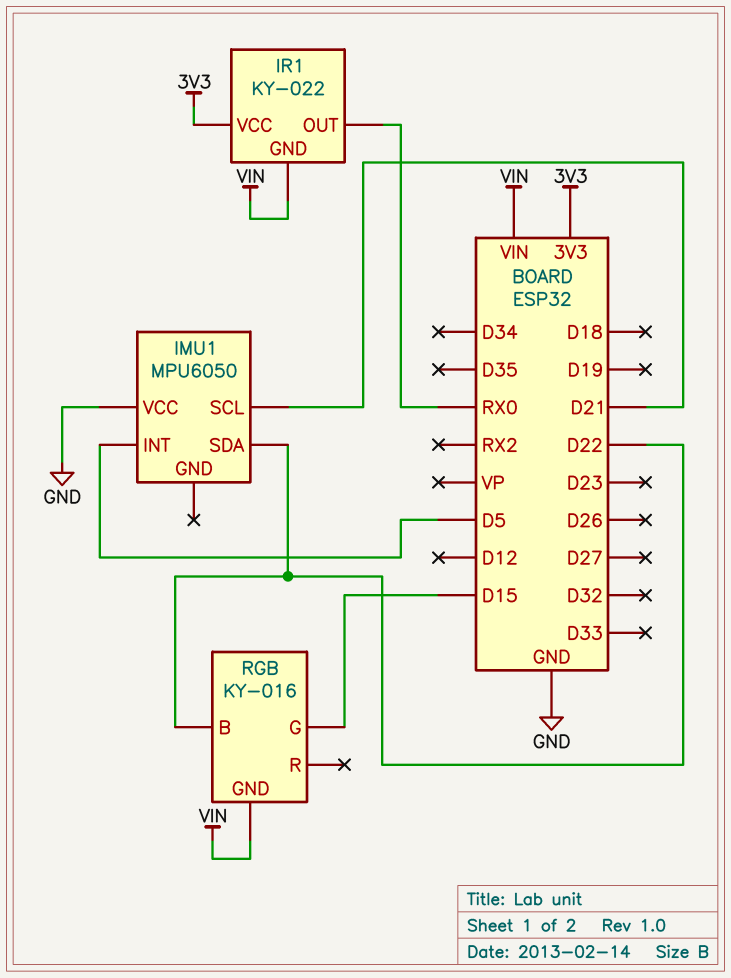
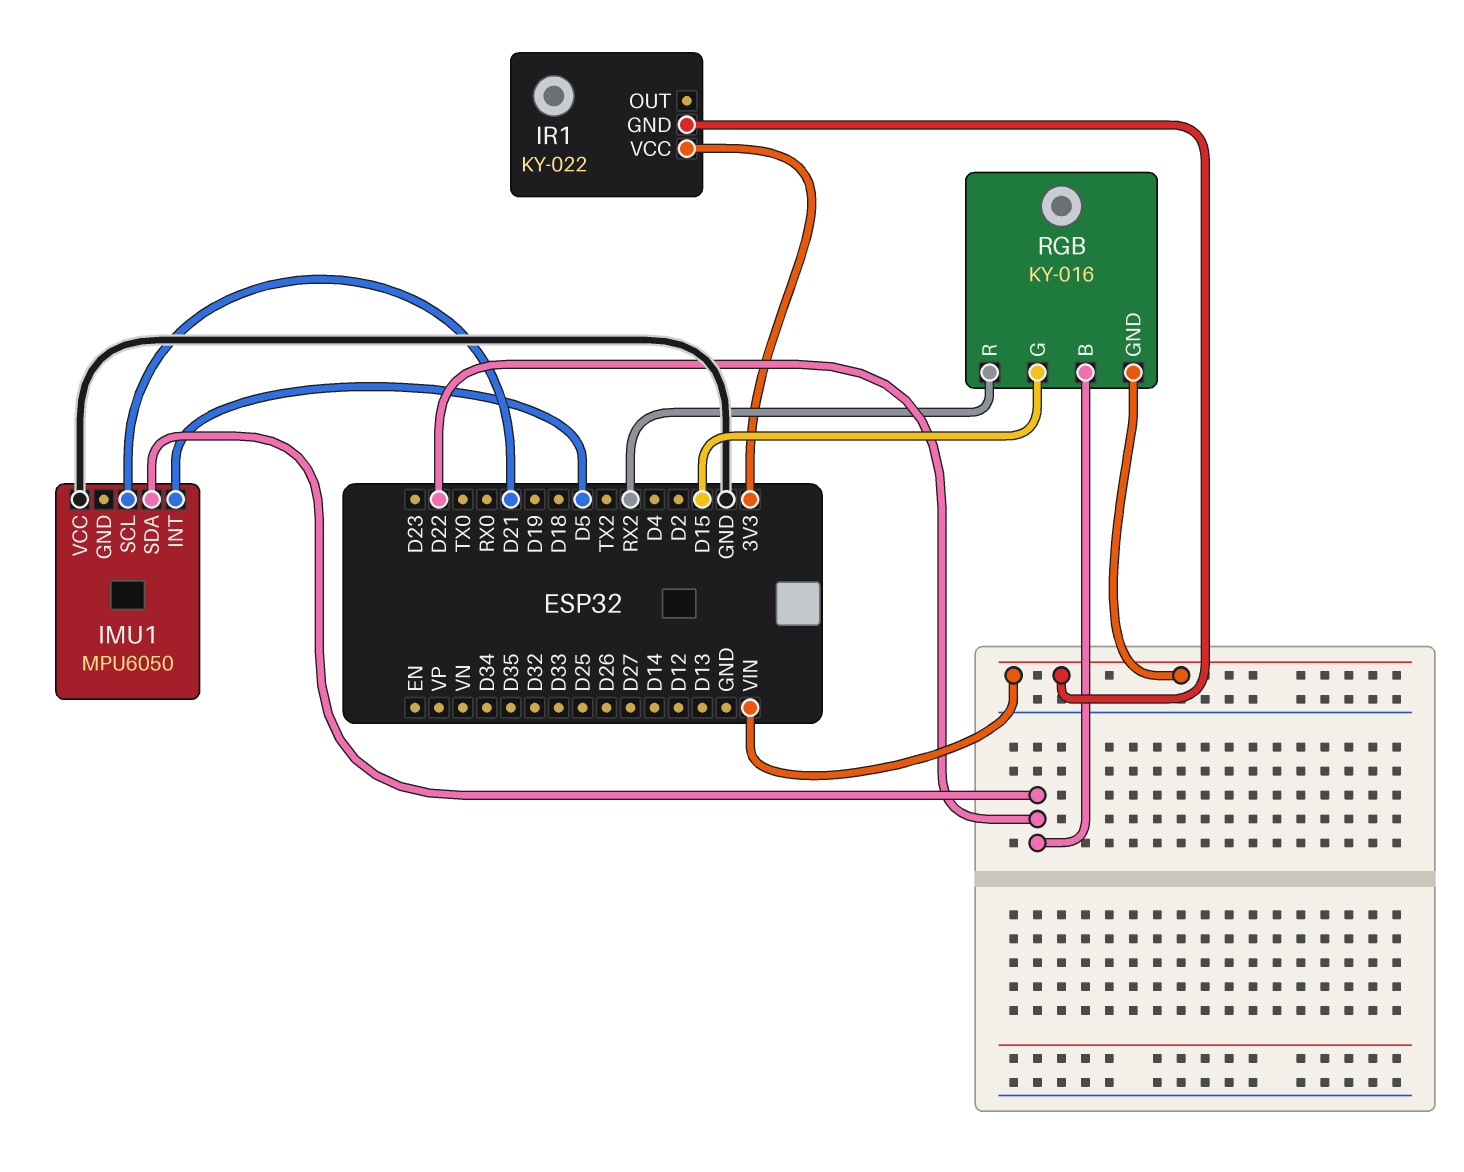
IR1 pin OUT: RX0 -> none
RGB pin R: none -> RX2

